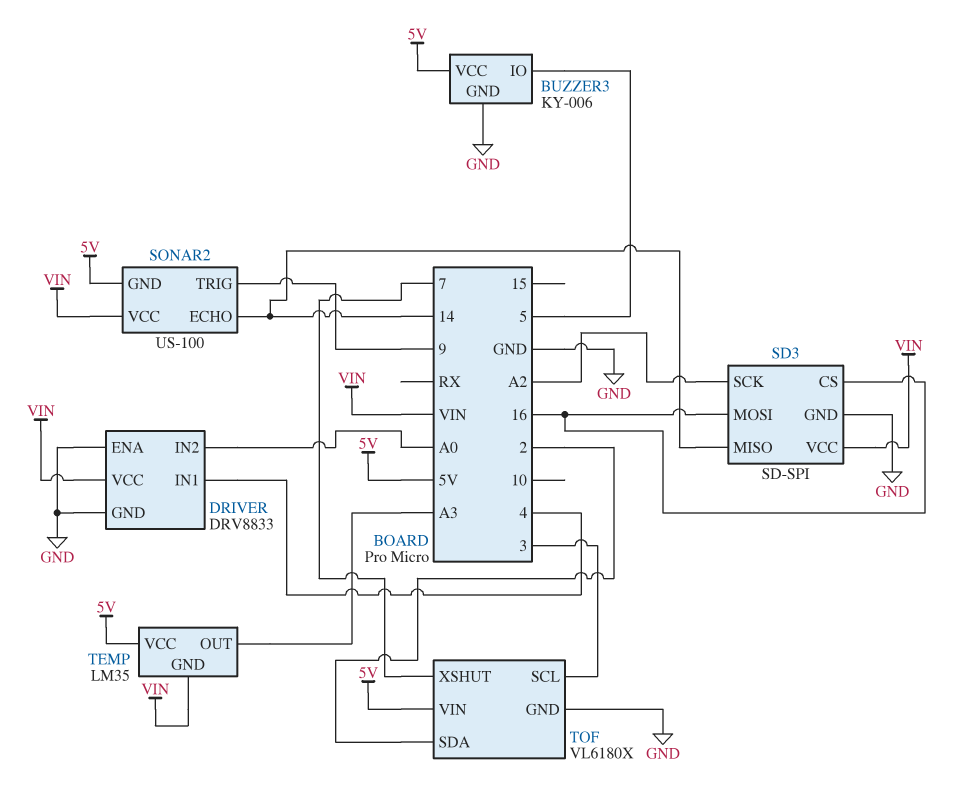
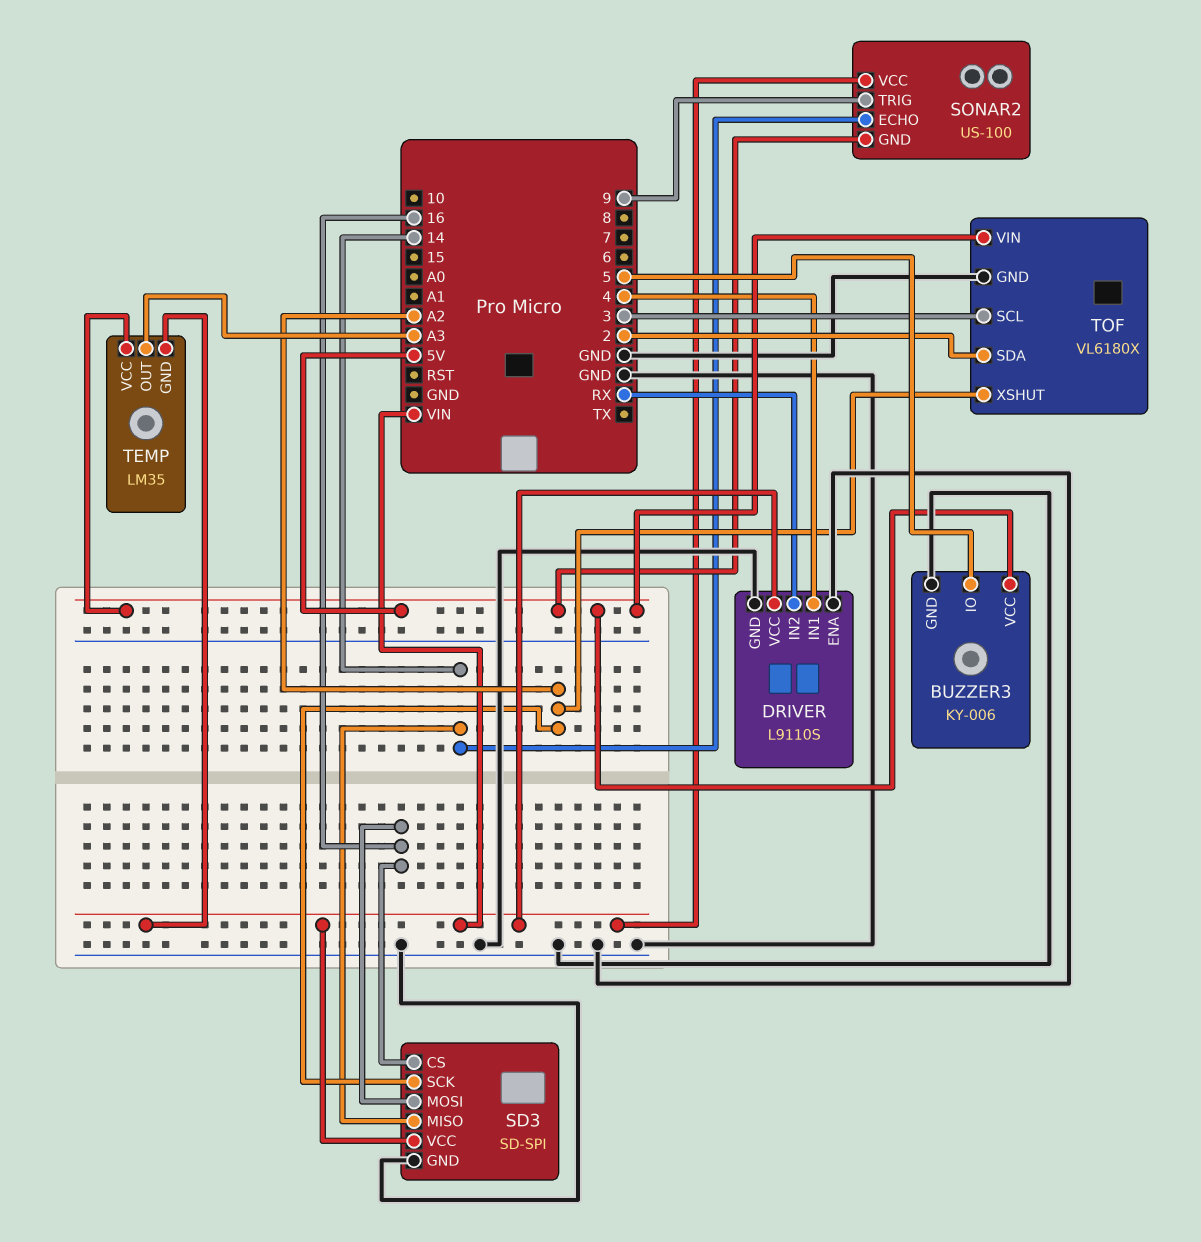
DRIVER: DRV8833 -> L9110S
DRIVER pin IN2: A0 -> RX
TOF pin XSHUT: 7 -> A2

